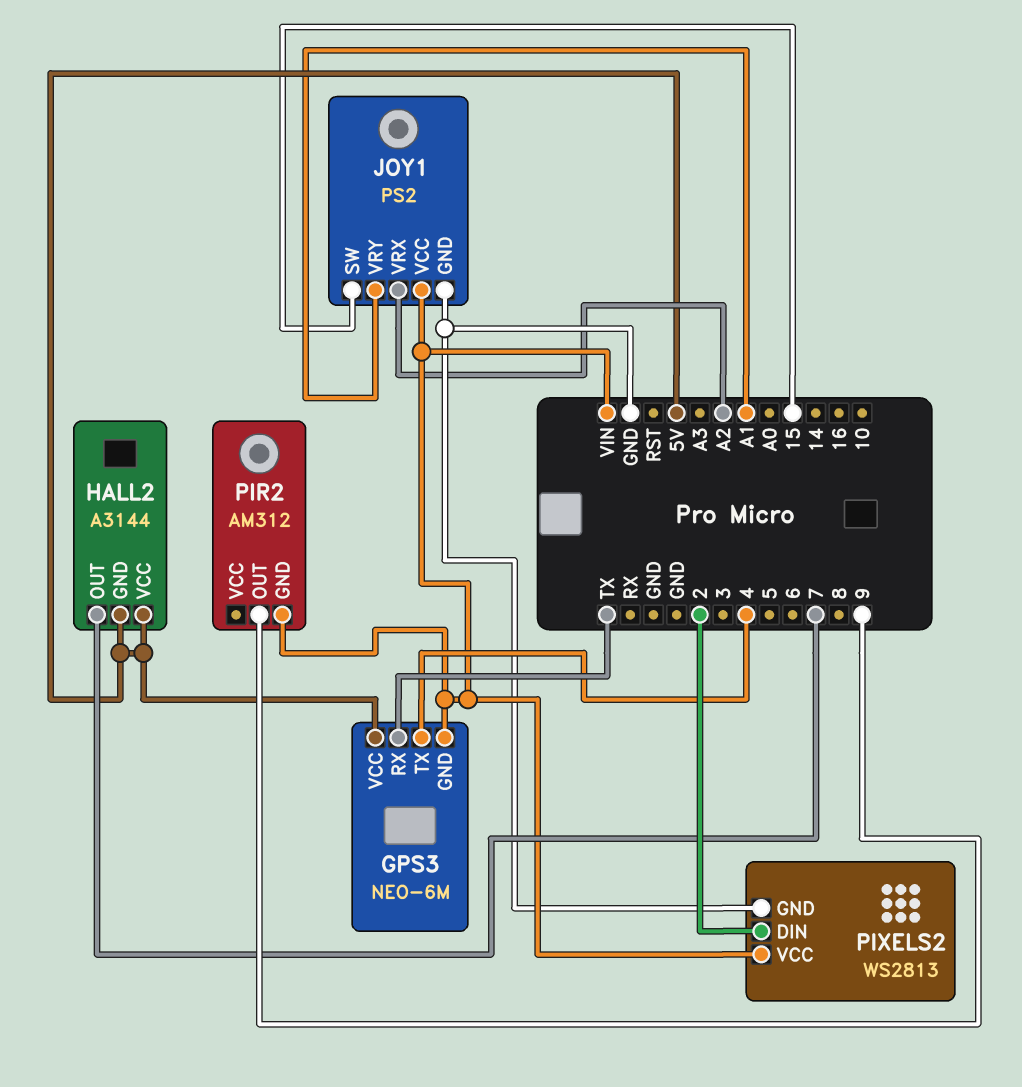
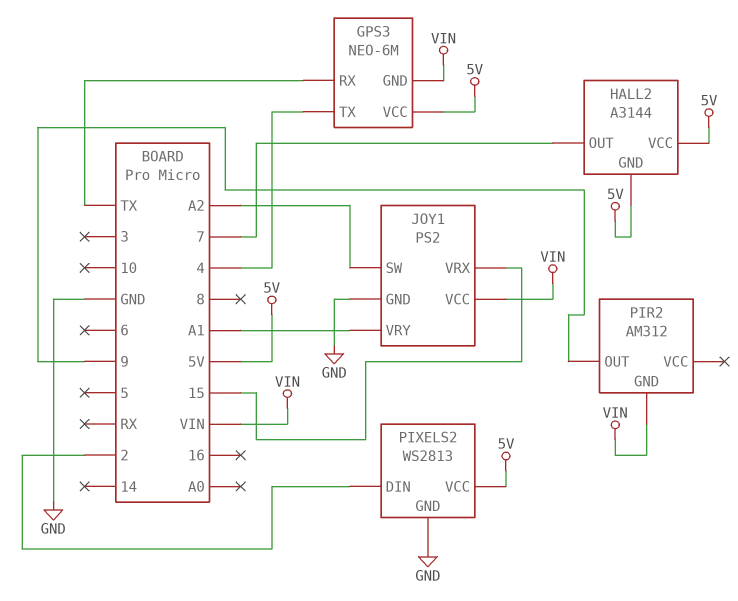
JOY1 pin SW: 15 -> A2
JOY1 pin VRX: A2 -> 15
PIXELS2 pin VCC: VIN -> 5V

